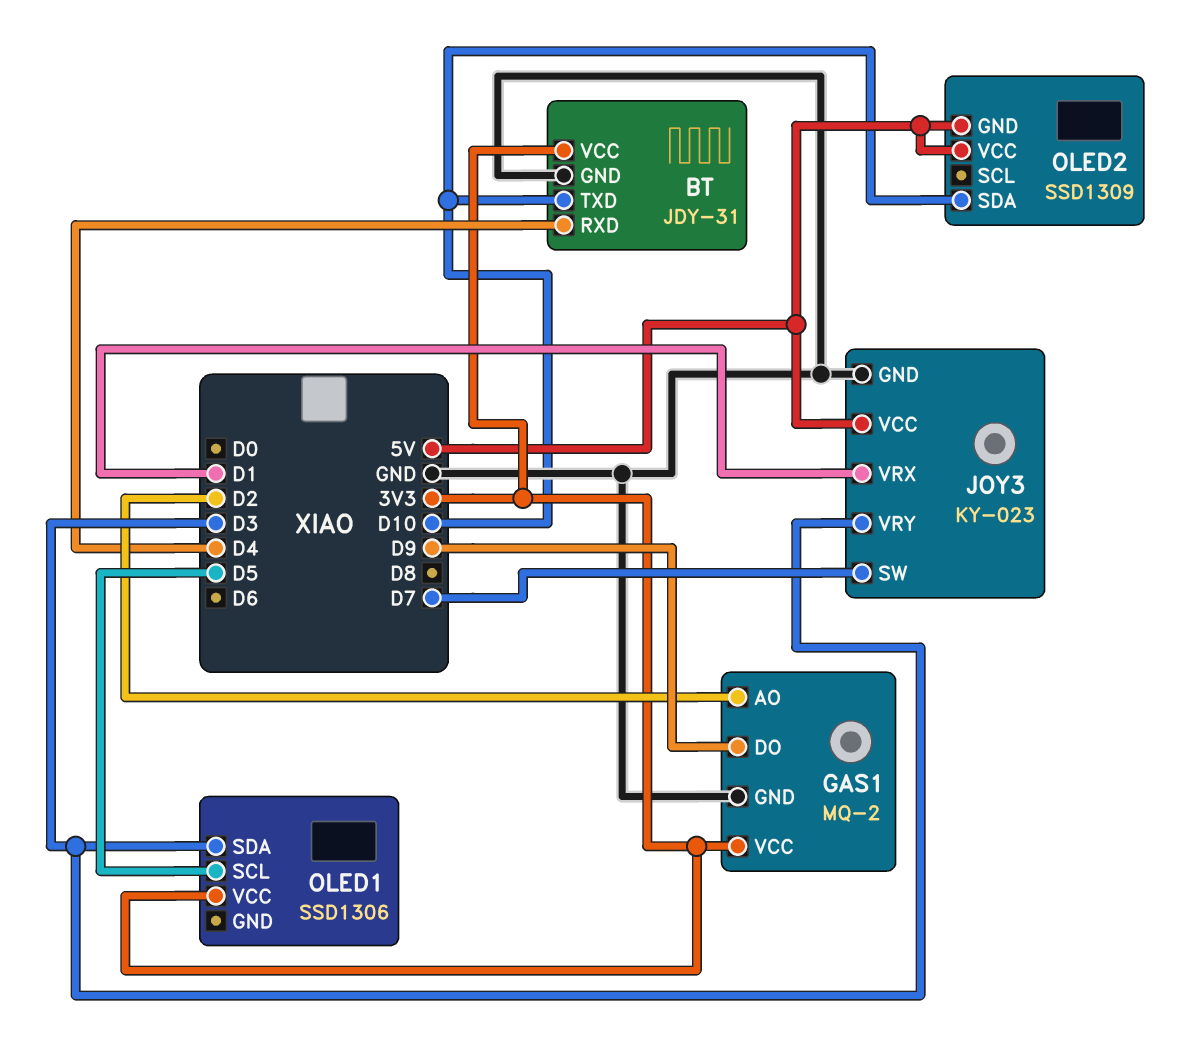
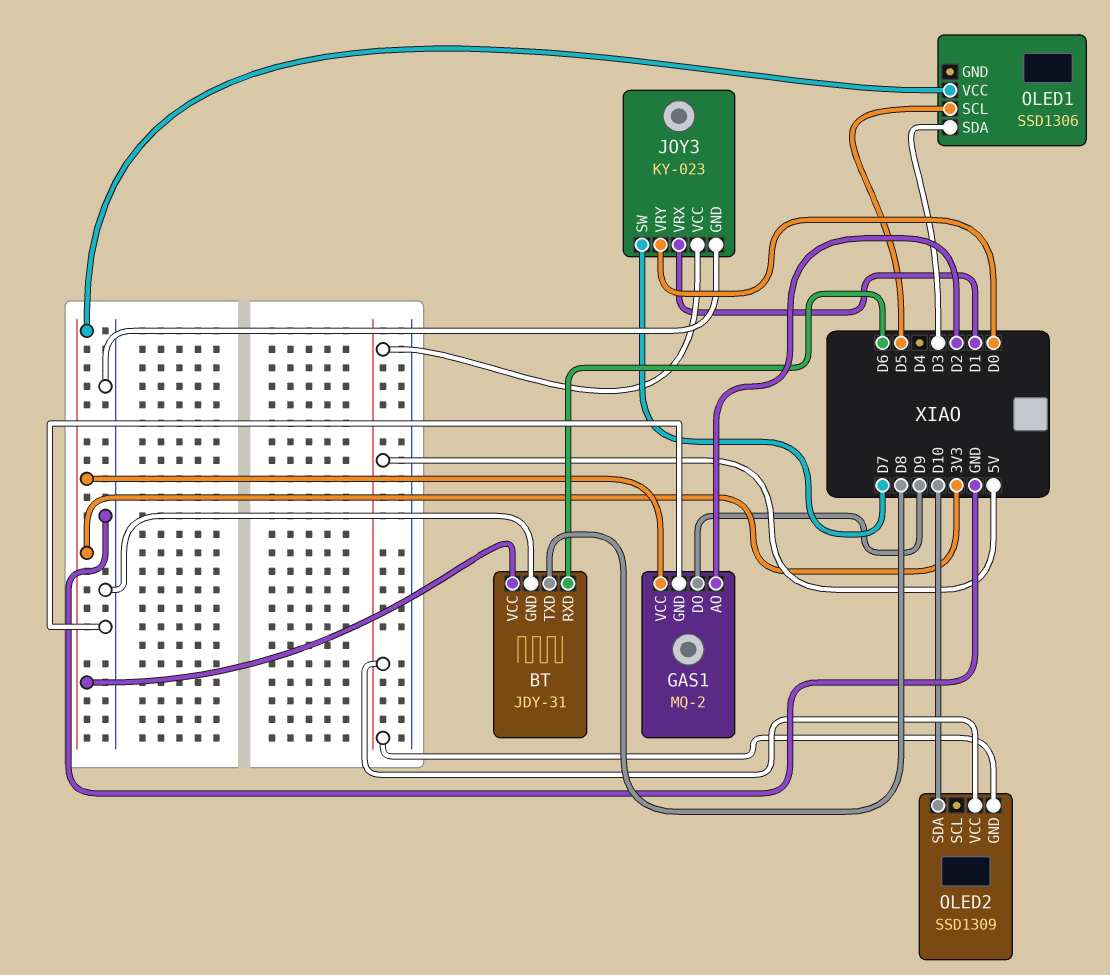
BT pin RXD: D4 -> D6
BT pin TXD: D10 -> D8
JOY3 pin VRY: D3 -> D0

